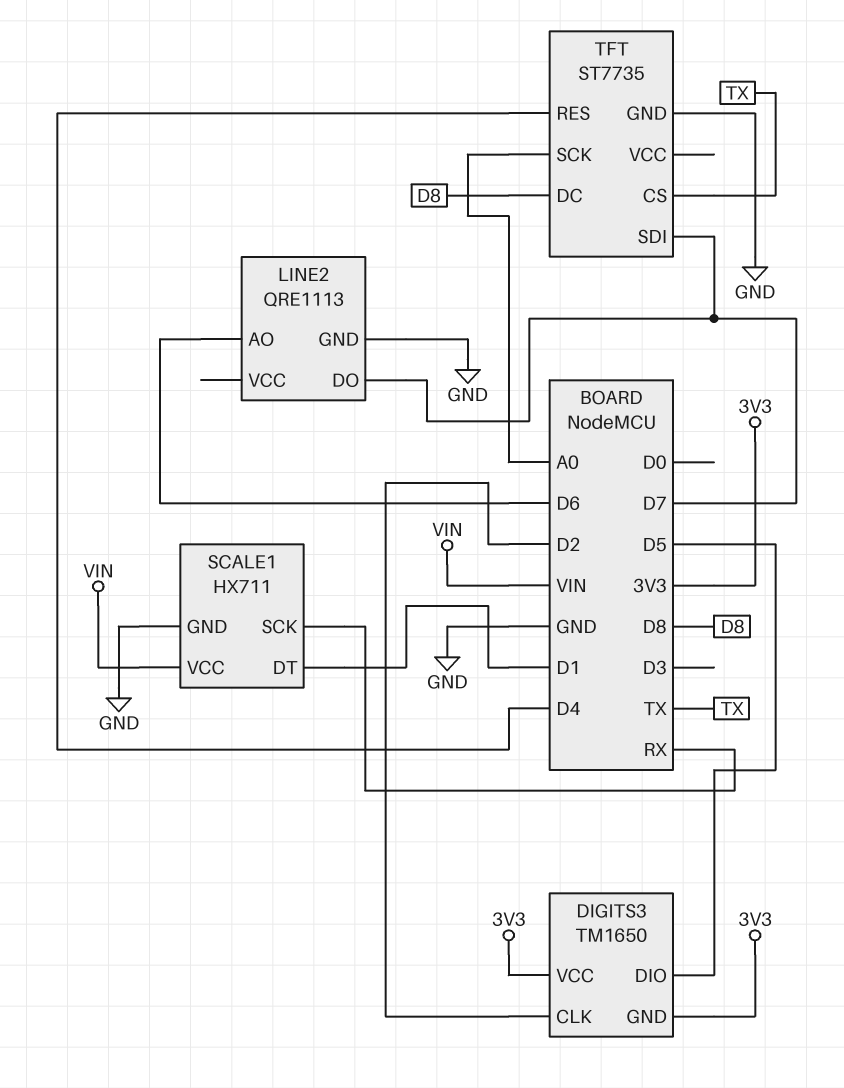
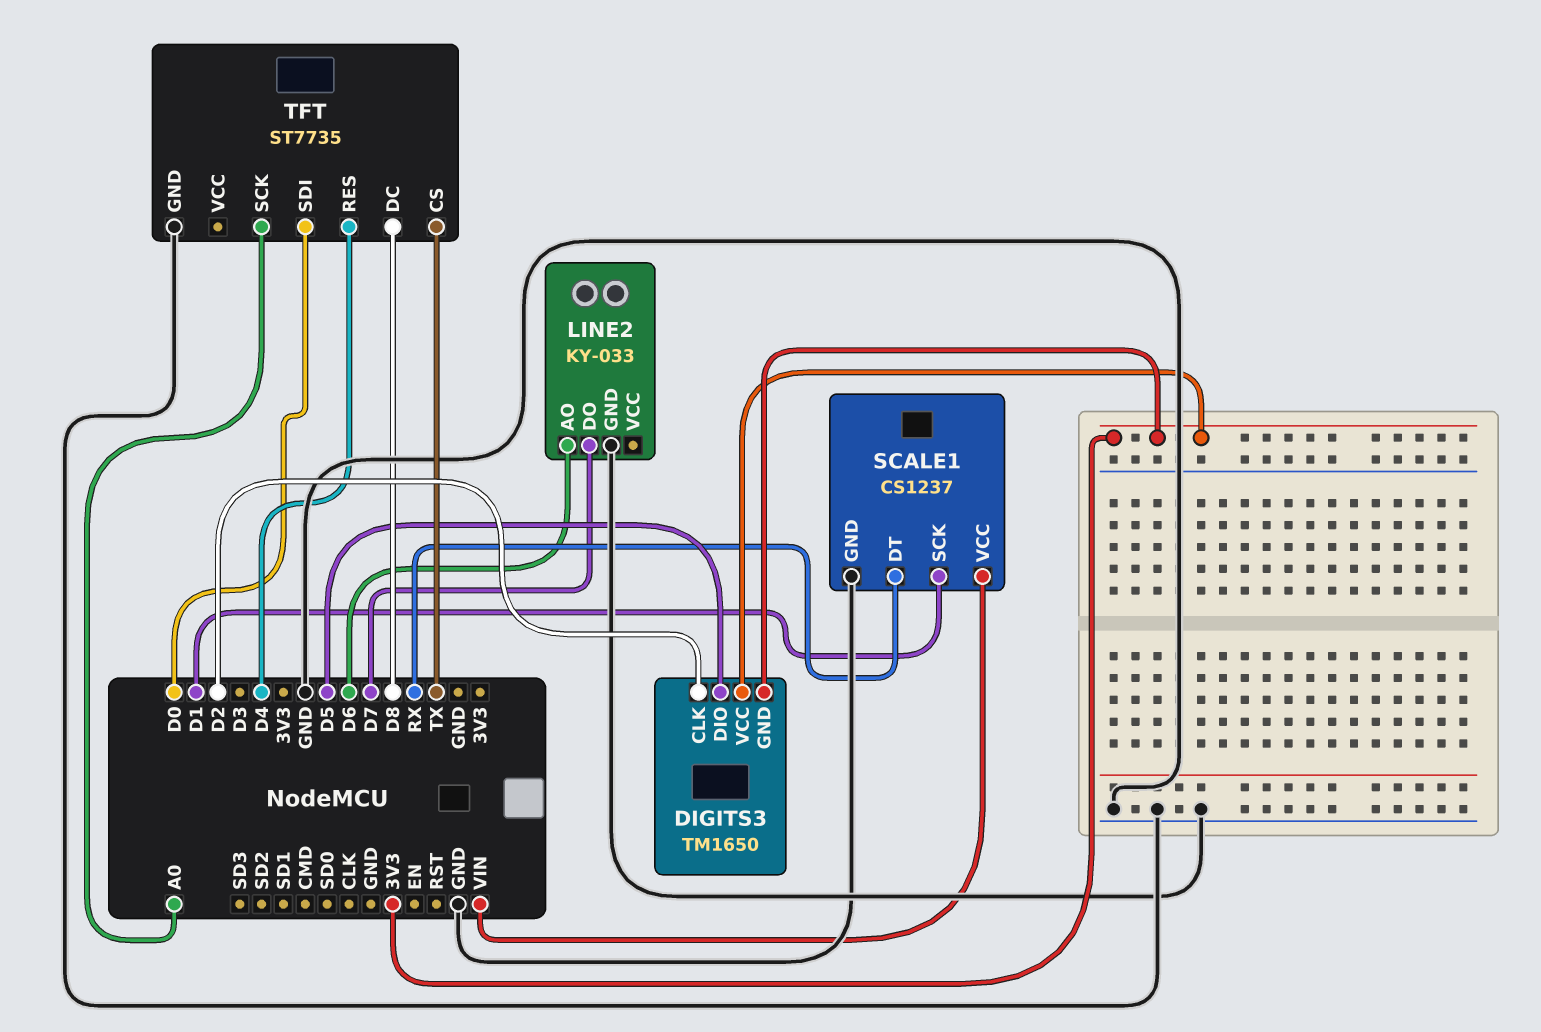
LINE2: QRE1113 -> KY-033
SCALE1: HX711 -> CS1237
SCALE1 pin DT: D1 -> RX
SCALE1 pin SCK: RX -> D1
TFT pin SDI: D7 -> D0

